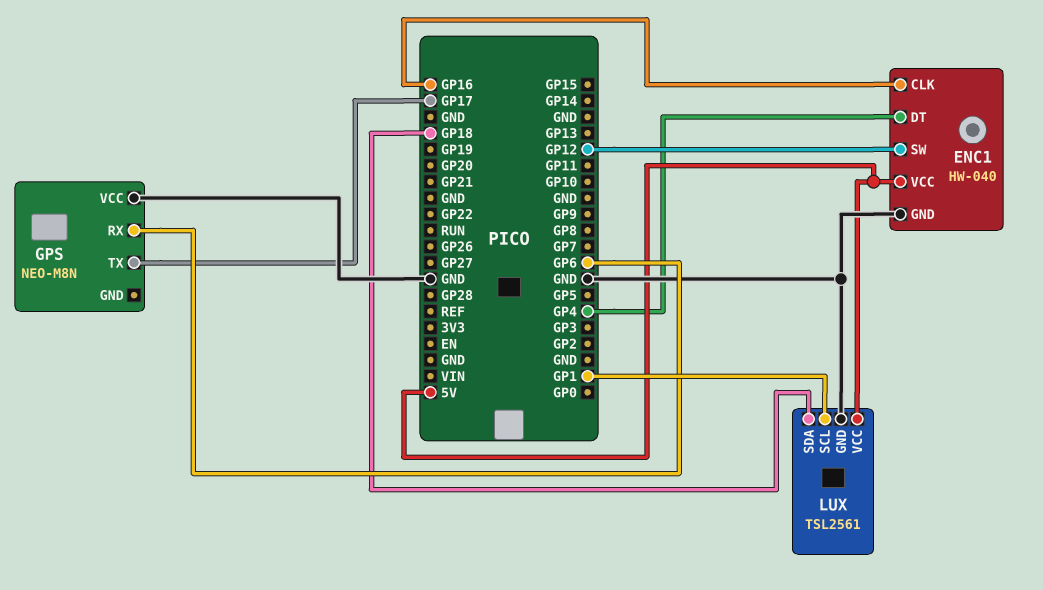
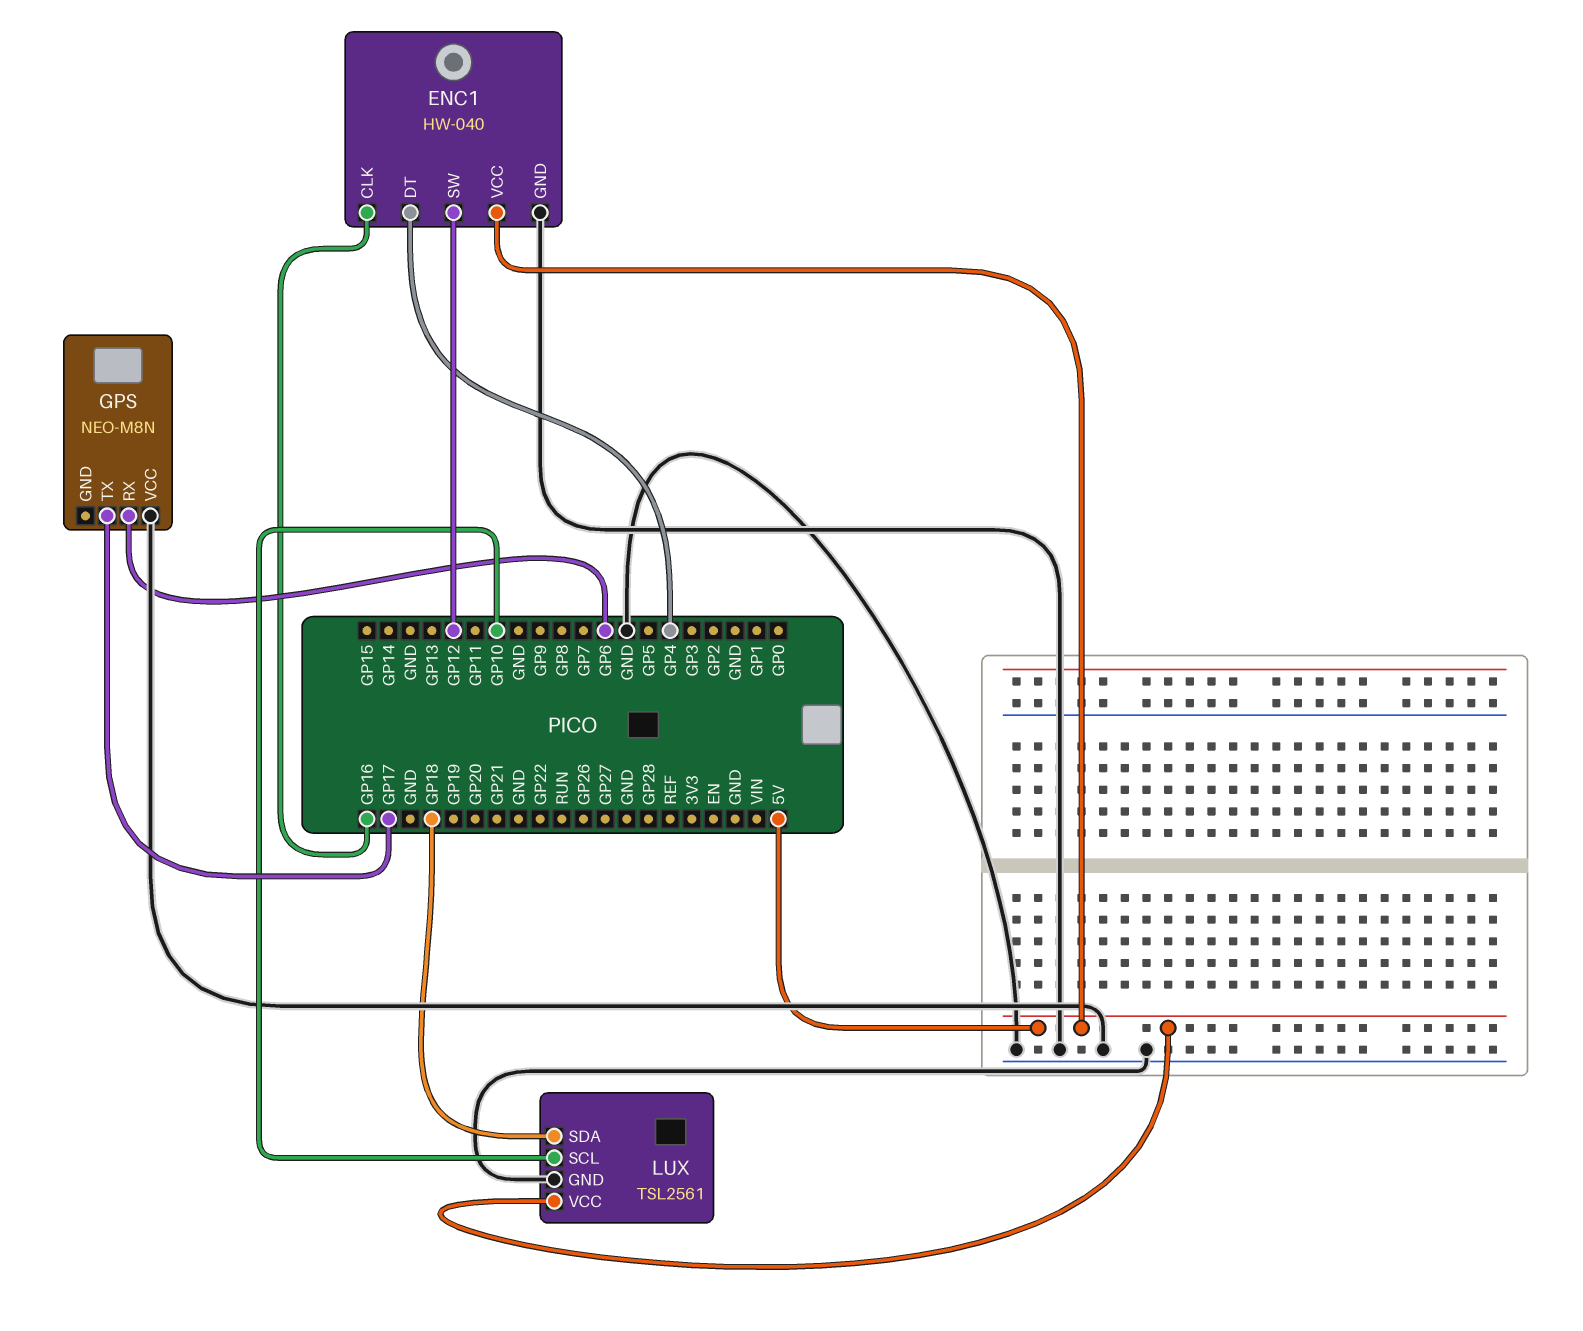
LUX pin SCL: GP1 -> GP10

